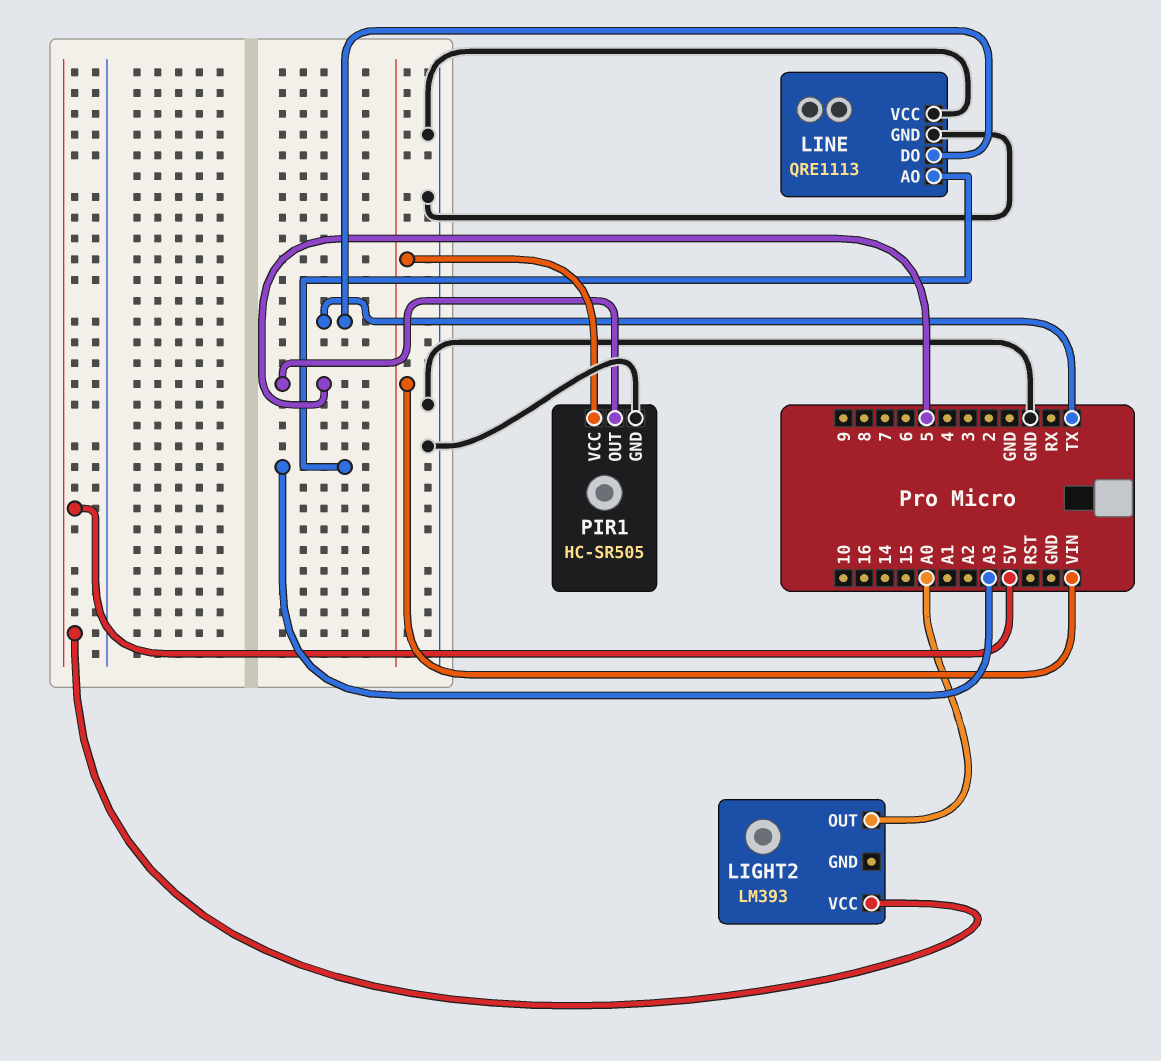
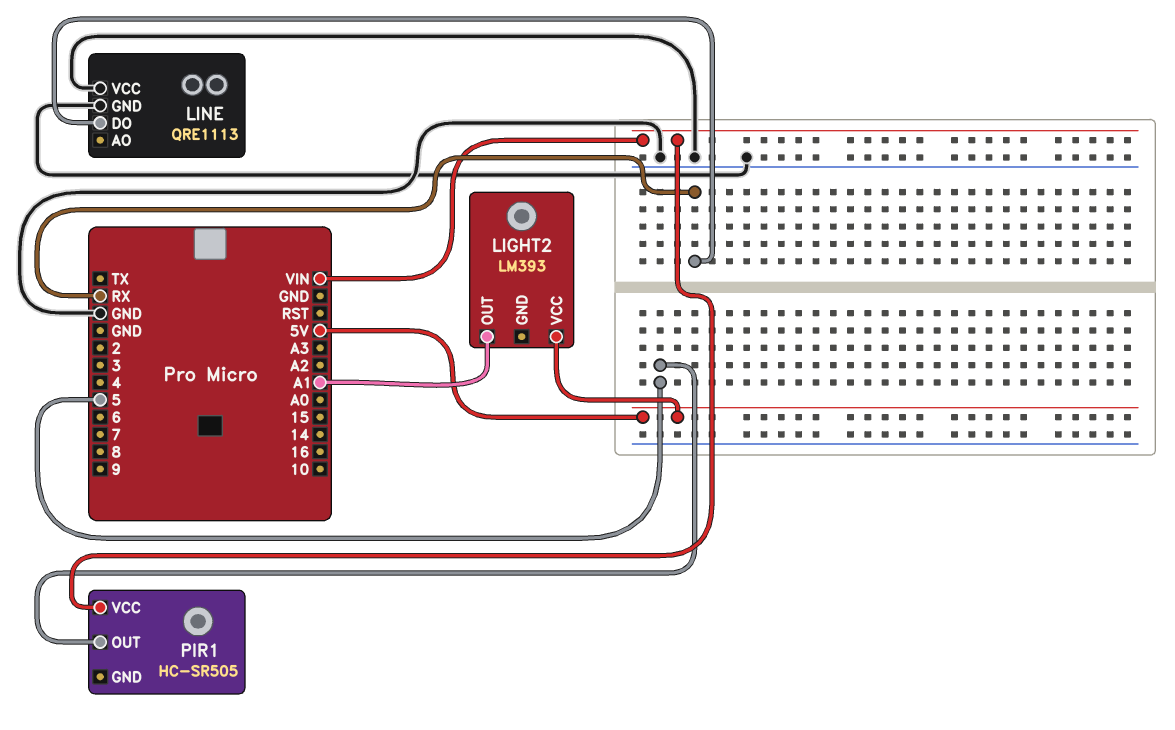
LIGHT2 pin OUT: A0 -> A1
LINE pin AO: A3 -> none
LINE pin DO: TX -> RX
PIR1 pin GND: GND -> none

